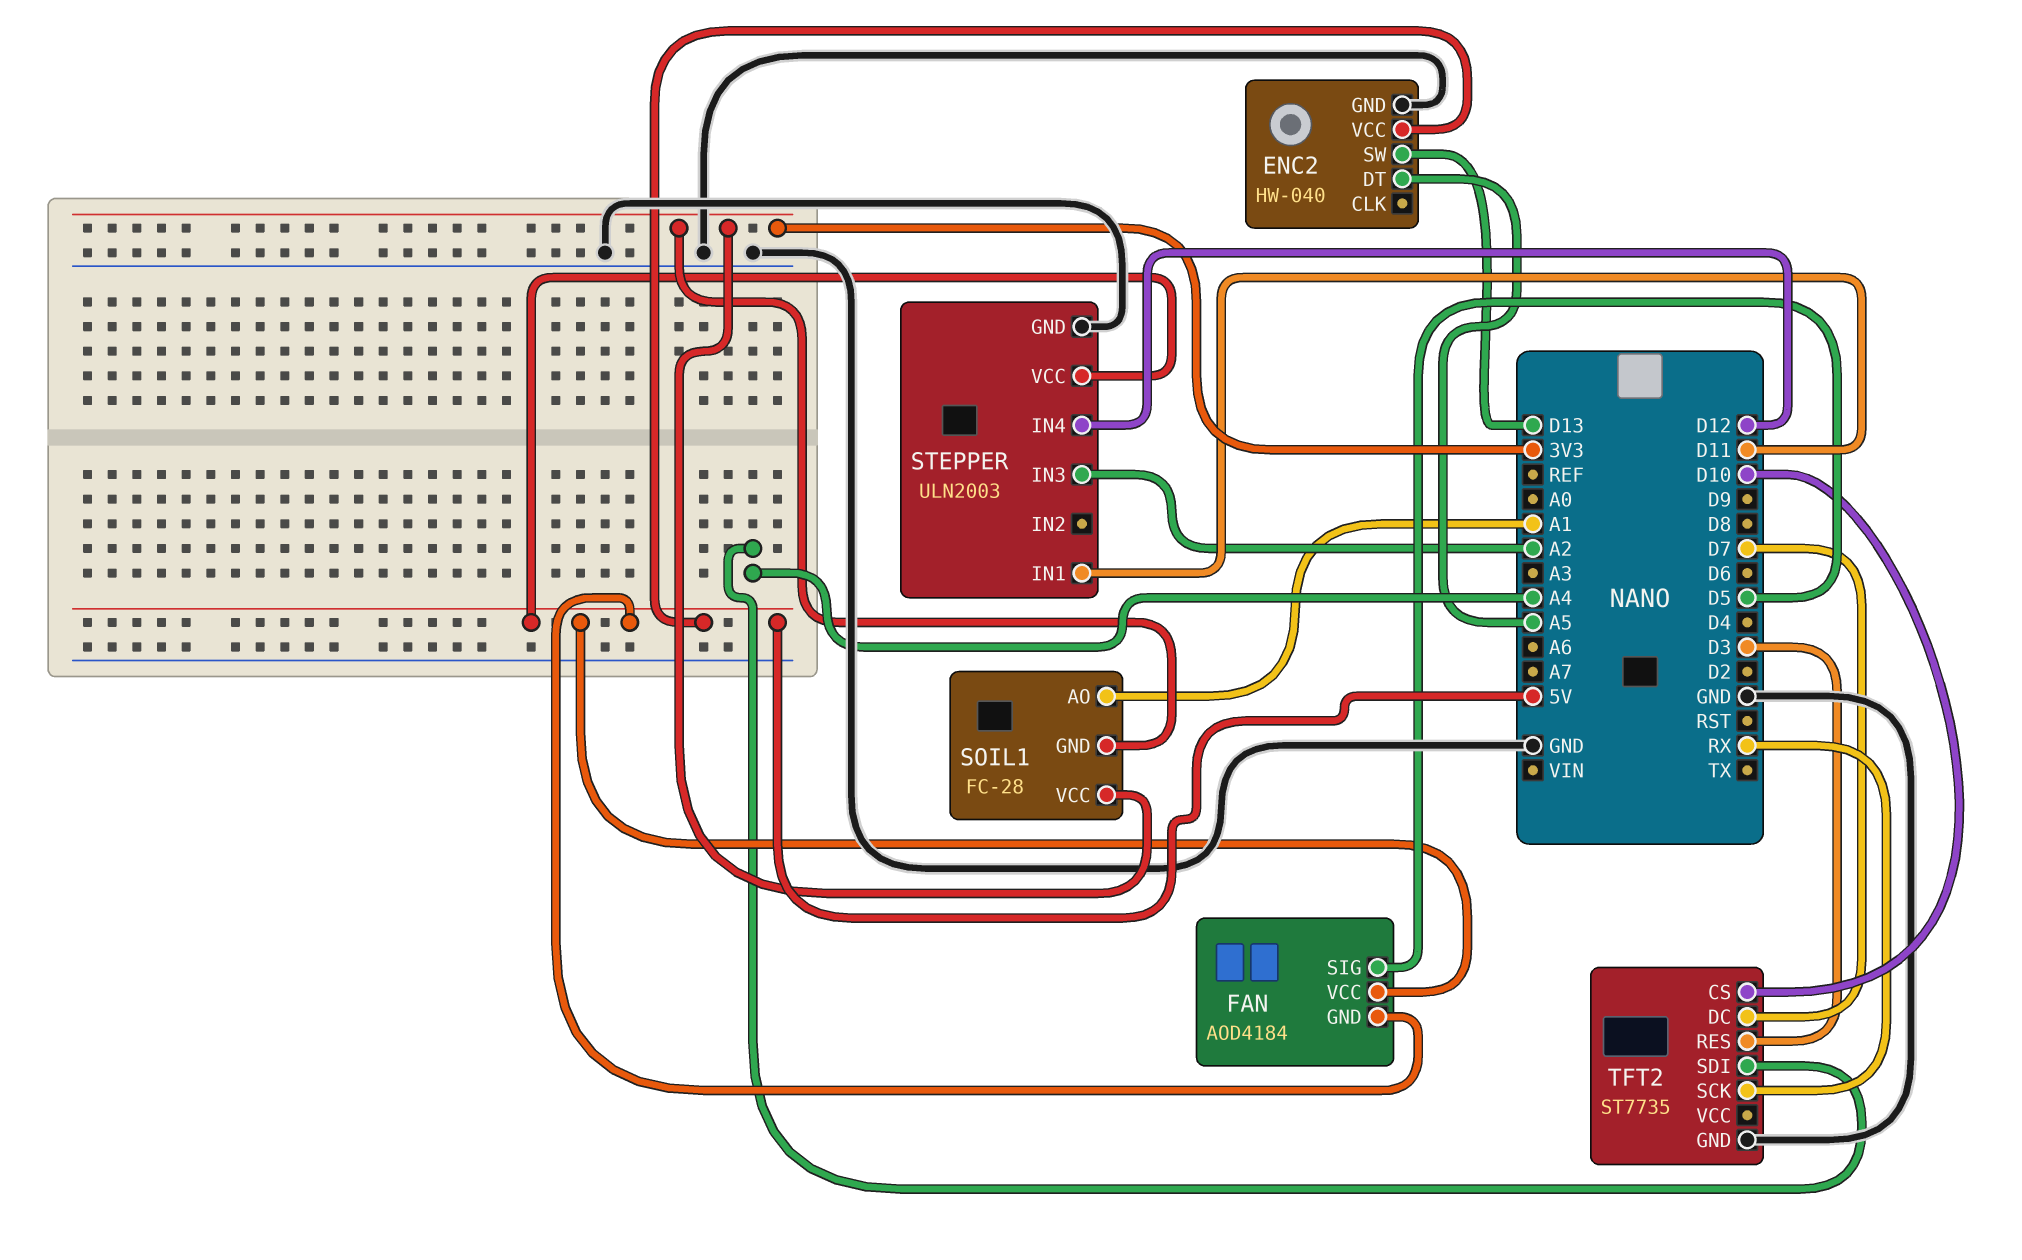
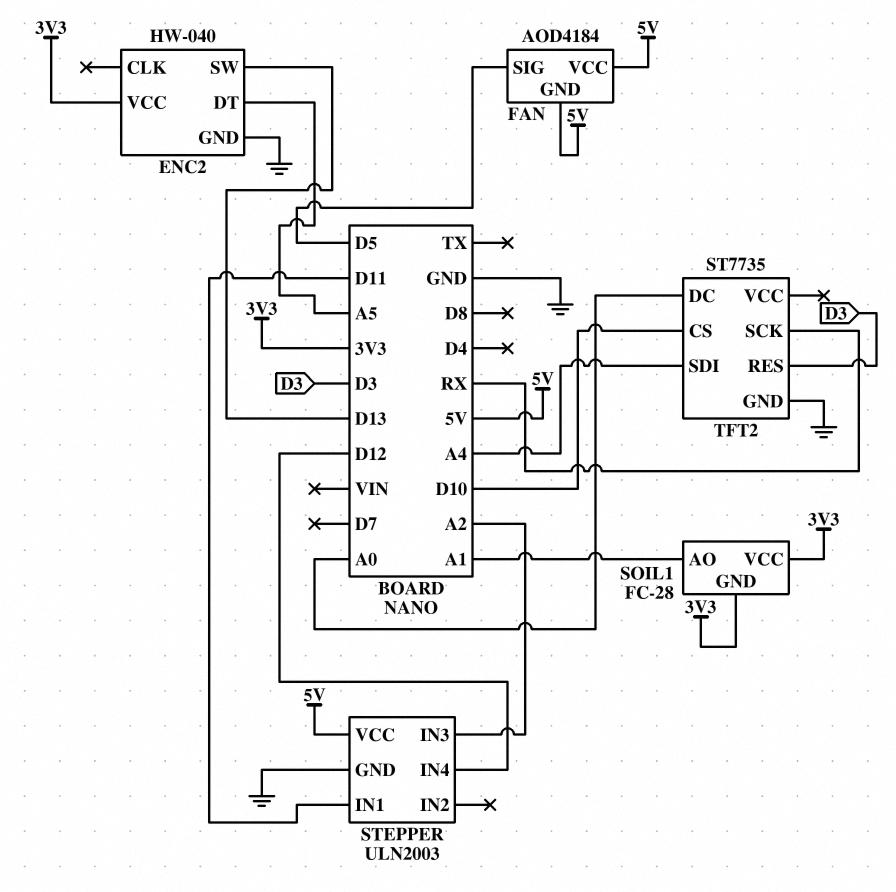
ENC2 pin VCC: 5V -> 3V3
TFT2 pin DC: D7 -> A0

